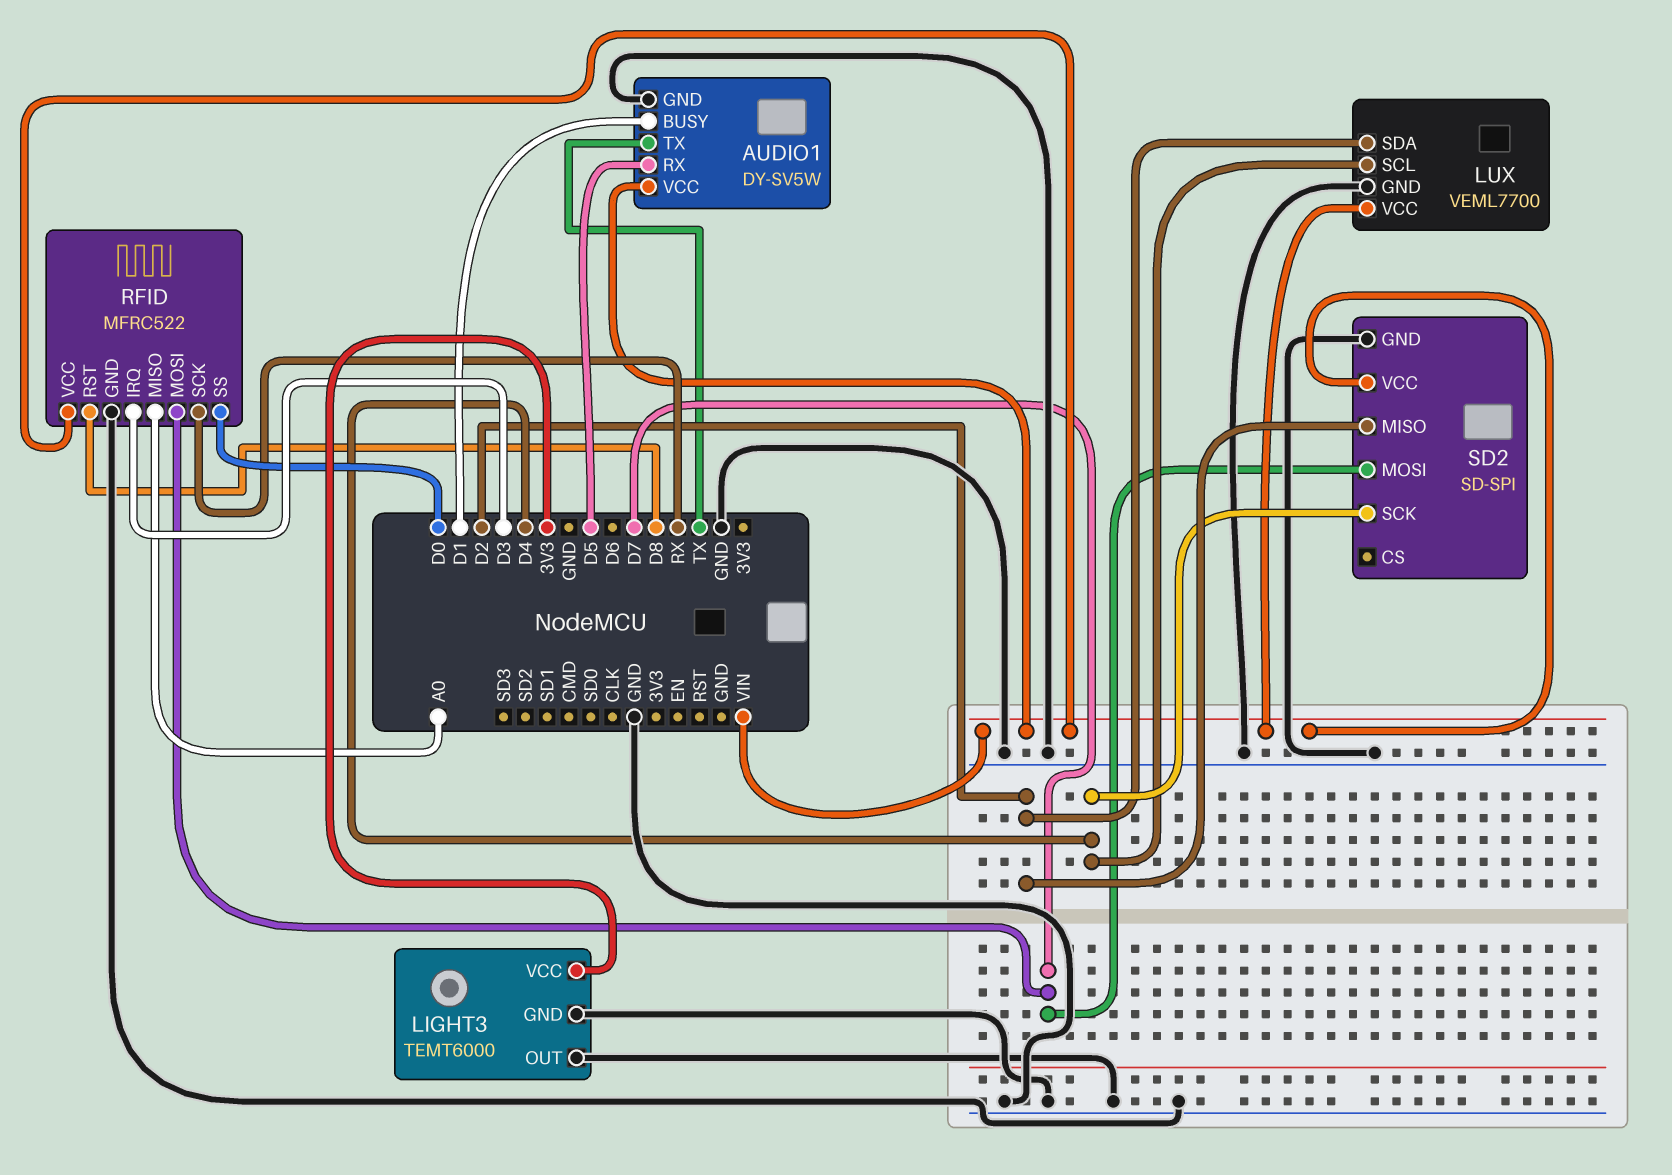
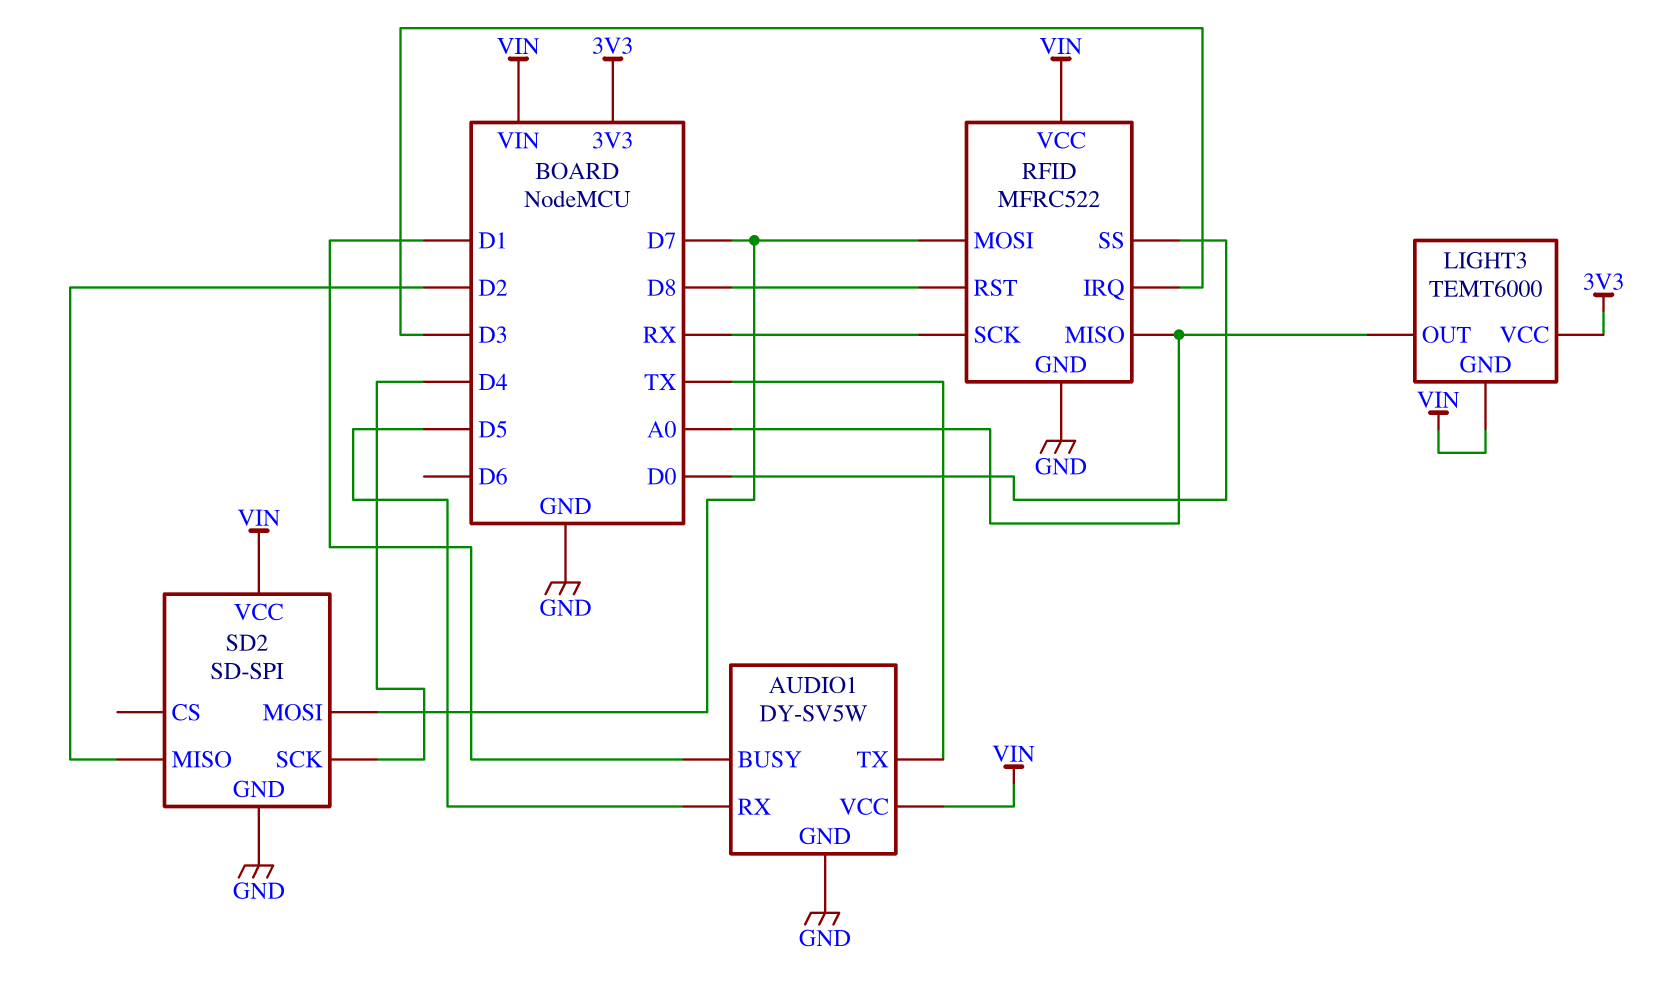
LIGHT3 pin GND: GND -> VIN
LIGHT3 pin OUT: GND -> A0
LUX: VEML7700 -> none
LUX pin GND: GND -> none
LUX pin SCL: D4 -> none
LUX pin SDA: D2 -> none
LUX pin VCC: VIN -> none

